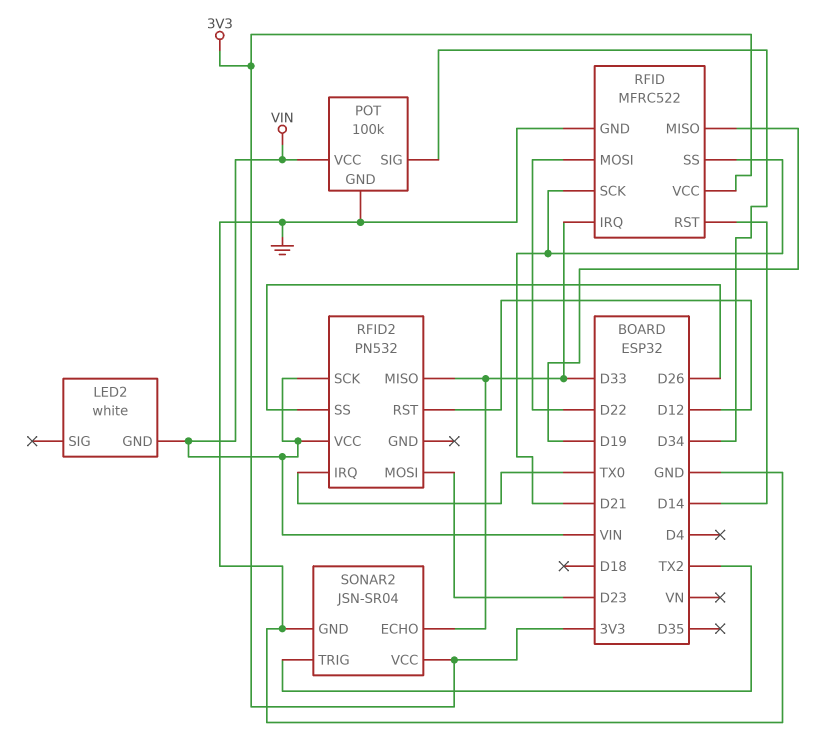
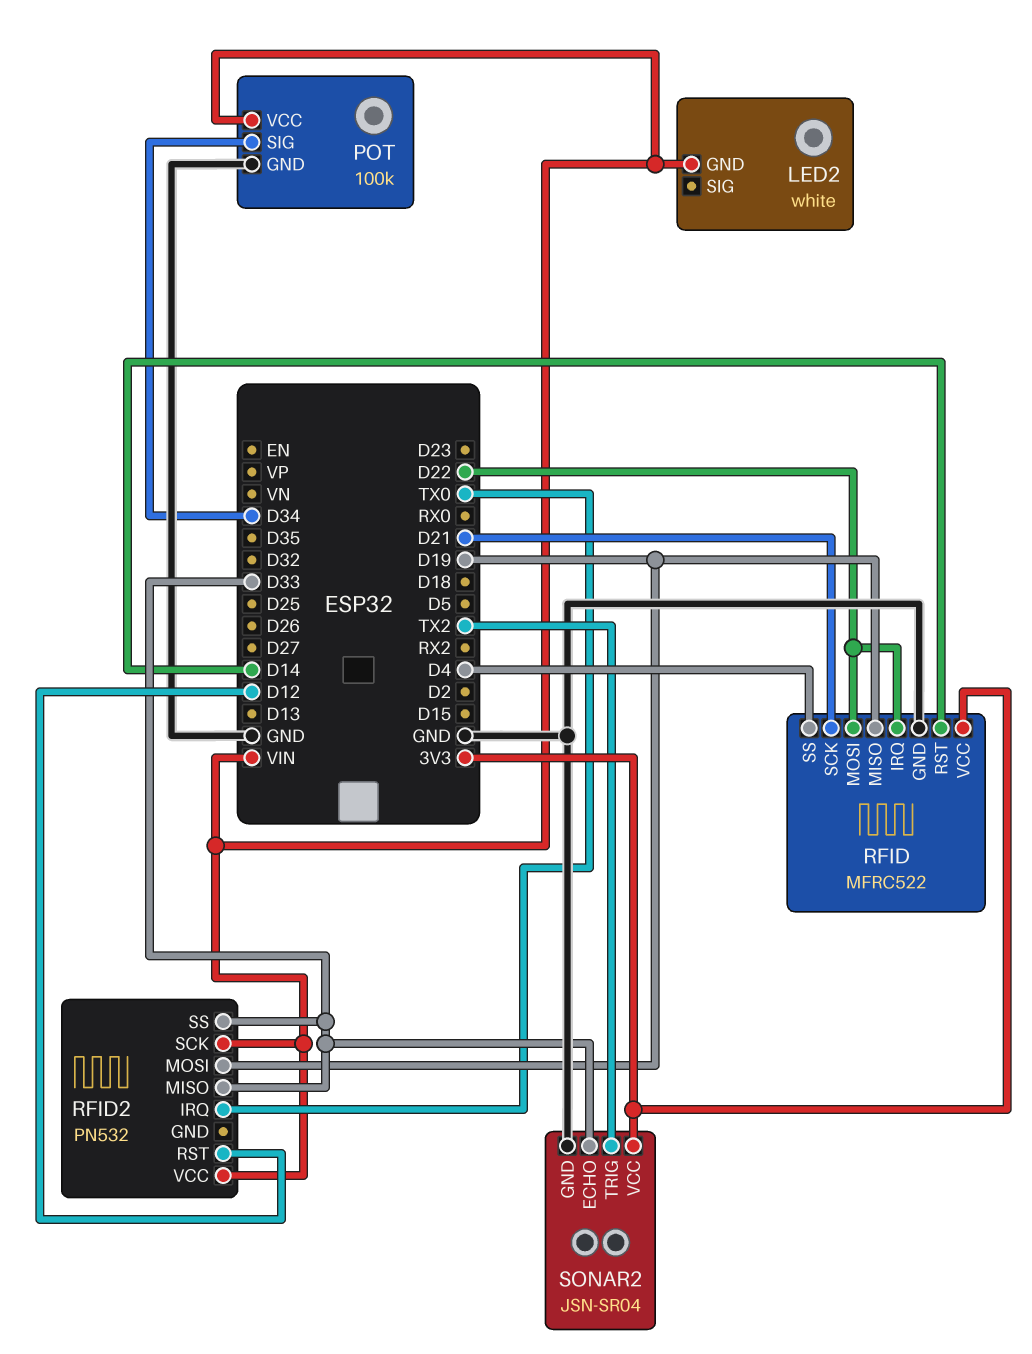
RFID pin IRQ: D33 -> D22
RFID pin SS: D21 -> D4
RFID2 pin MOSI: D23 -> D19
RFID2 pin SS: D26 -> D33

